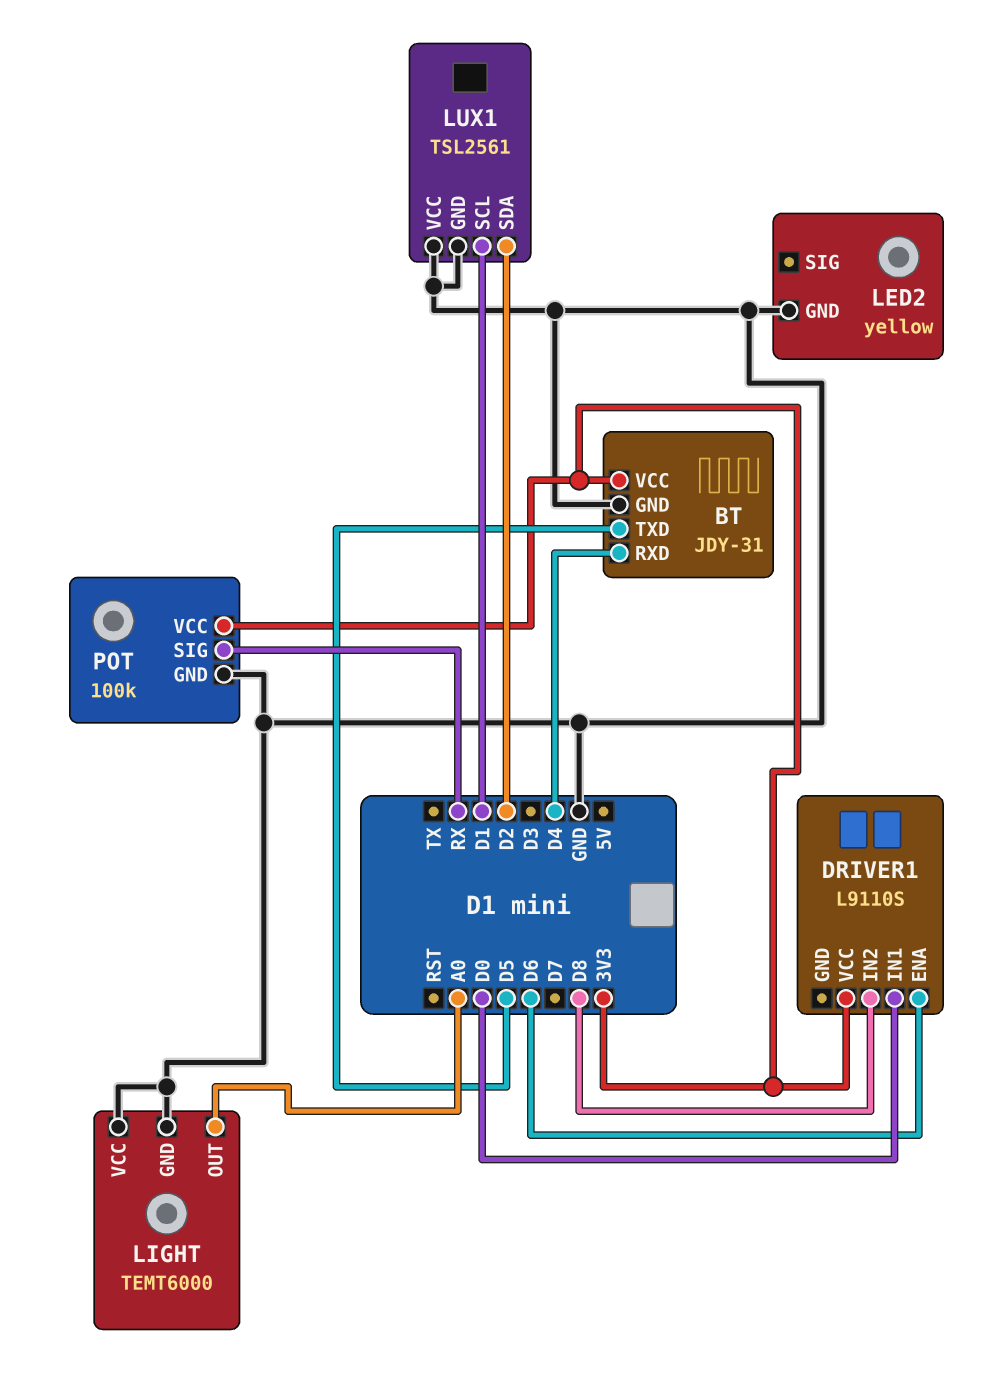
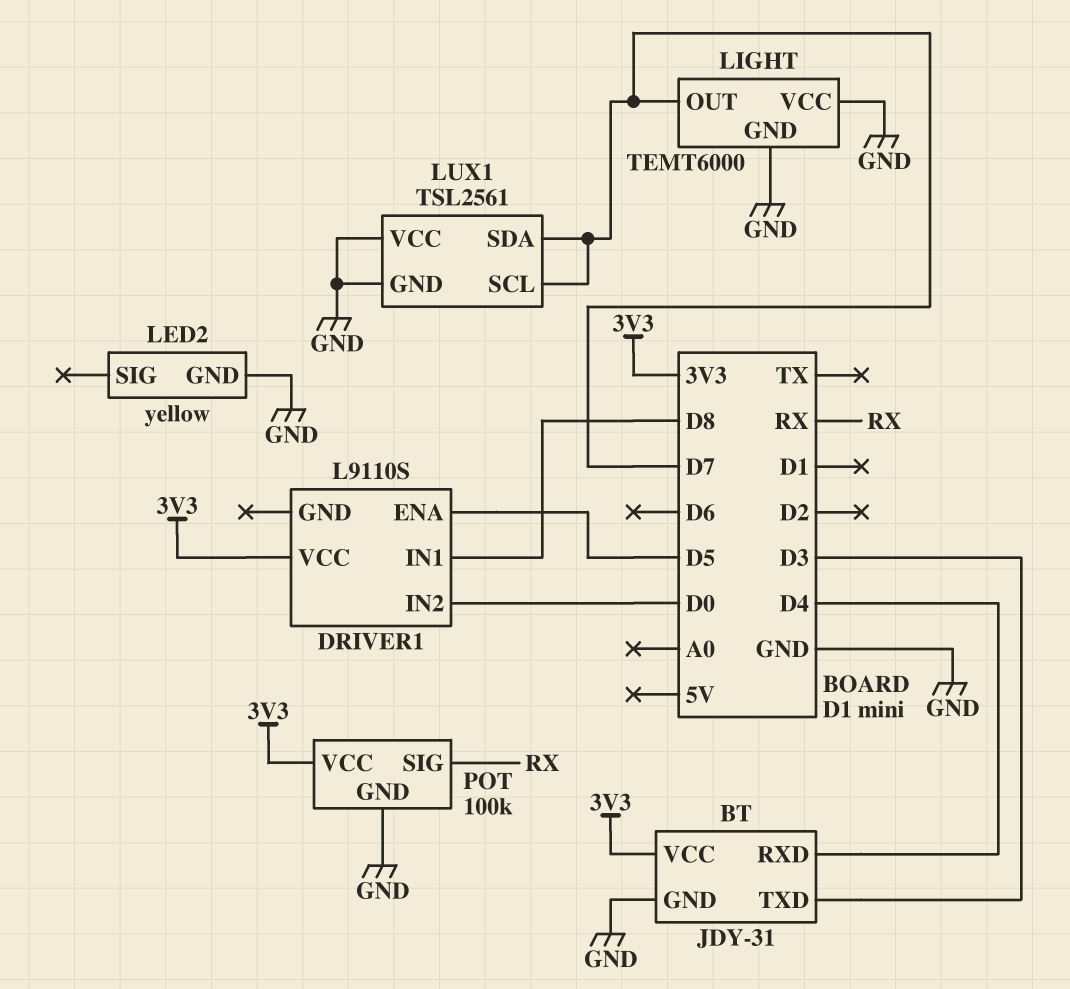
BT pin TXD: D5 -> D3
DRIVER1 pin ENA: D6 -> D5
DRIVER1 pin IN1: D0 -> D8
DRIVER1 pin IN2: D8 -> D0
LIGHT pin OUT: A0 -> D7
LUX1 pin SCL: D1 -> D7
LUX1 pin SDA: D2 -> D7

